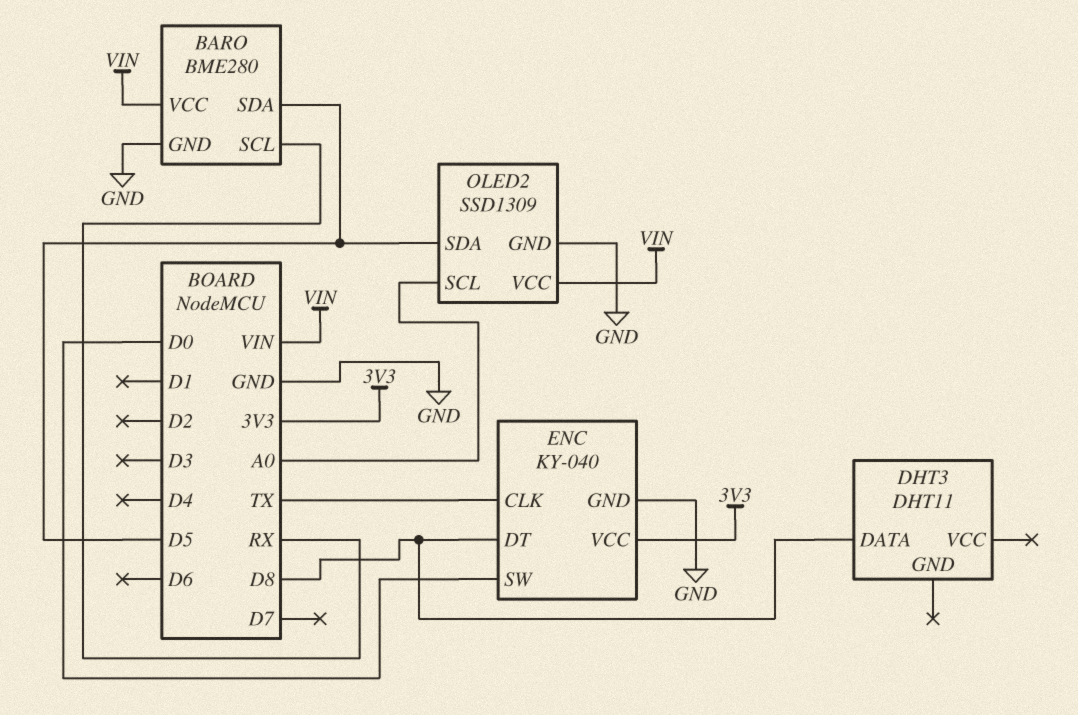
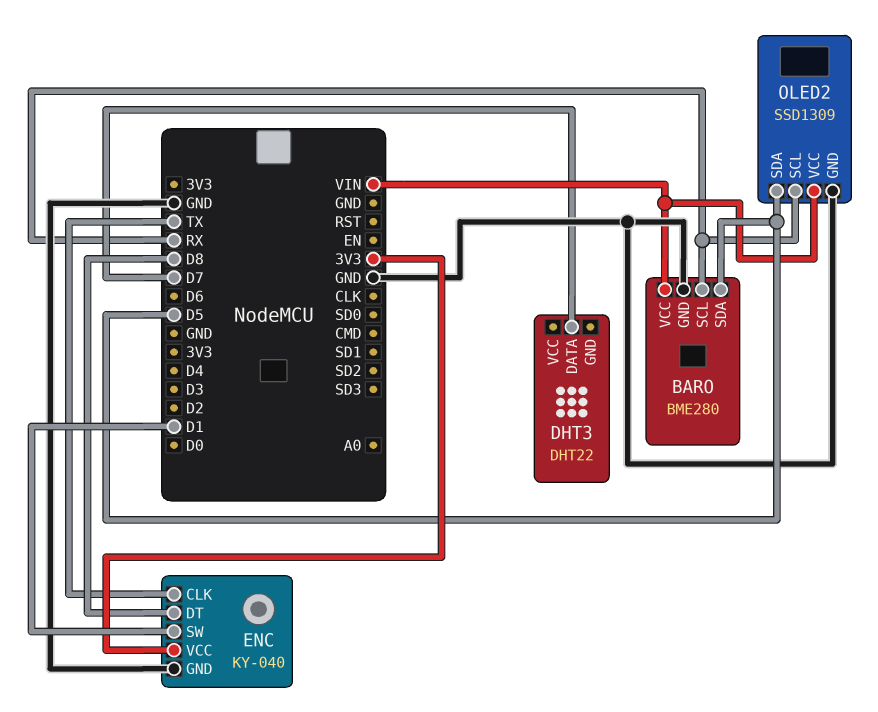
DHT3: DHT11 -> DHT22
DHT3 pin DATA: D8 -> D7
ENC pin SW: D0 -> D1
OLED2 pin SCL: A0 -> RX

